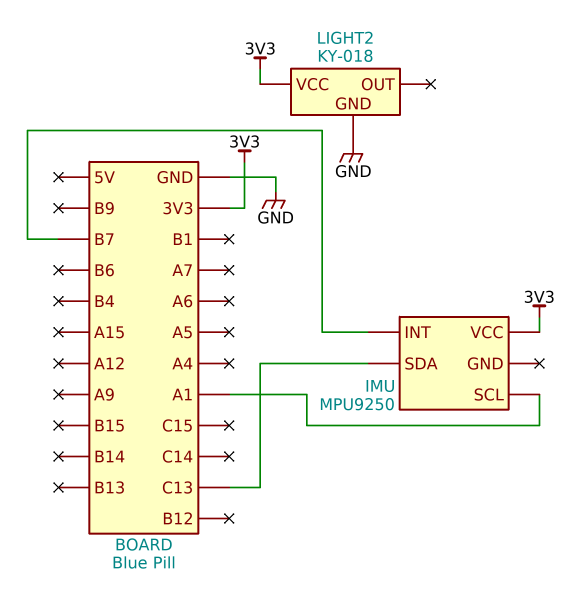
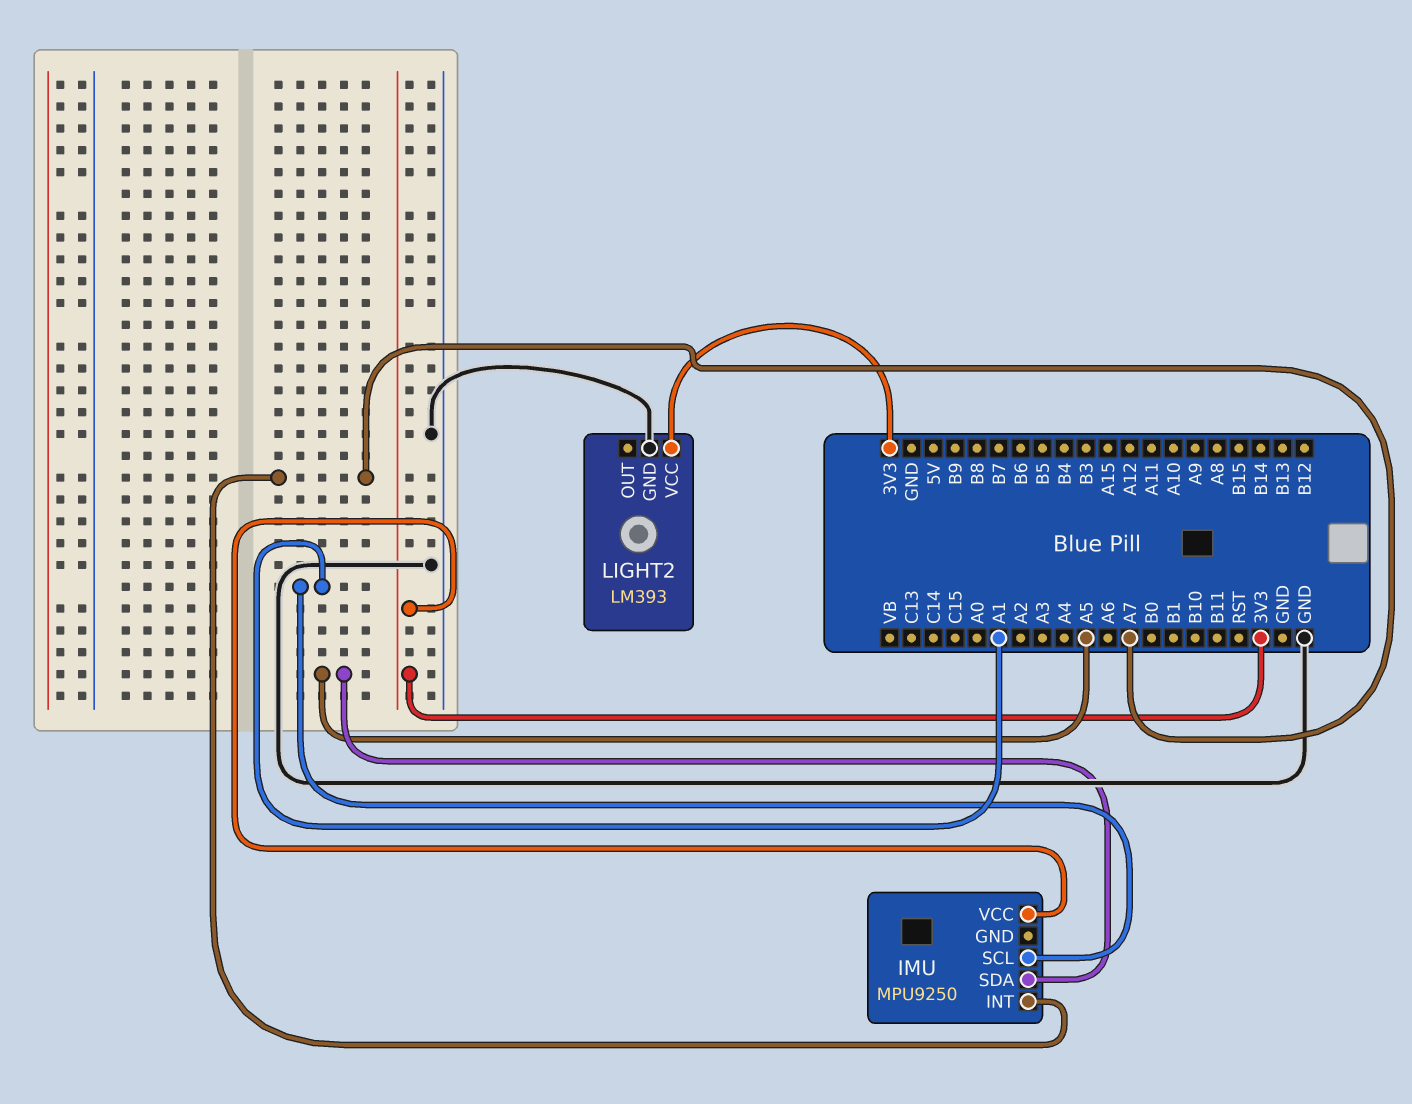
IMU pin INT: B7 -> A7
IMU pin SDA: C13 -> A5
LIGHT2: KY-018 -> LM393

